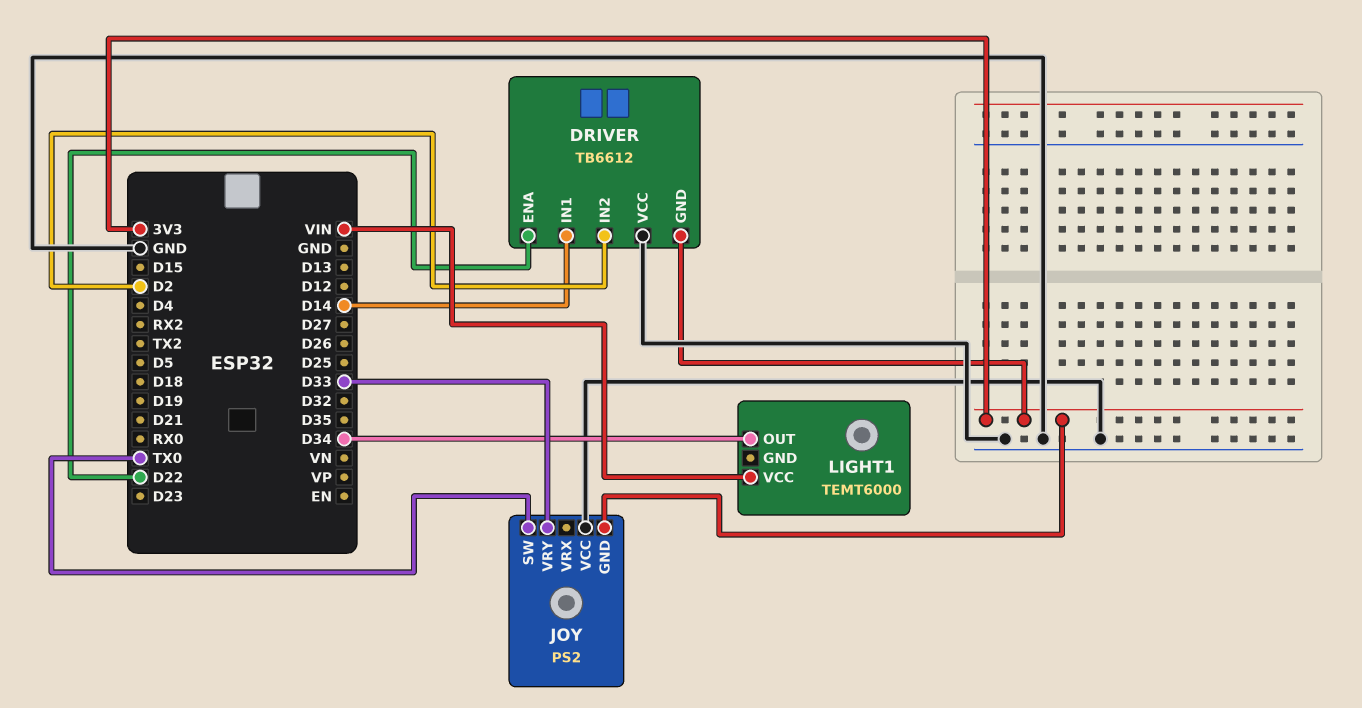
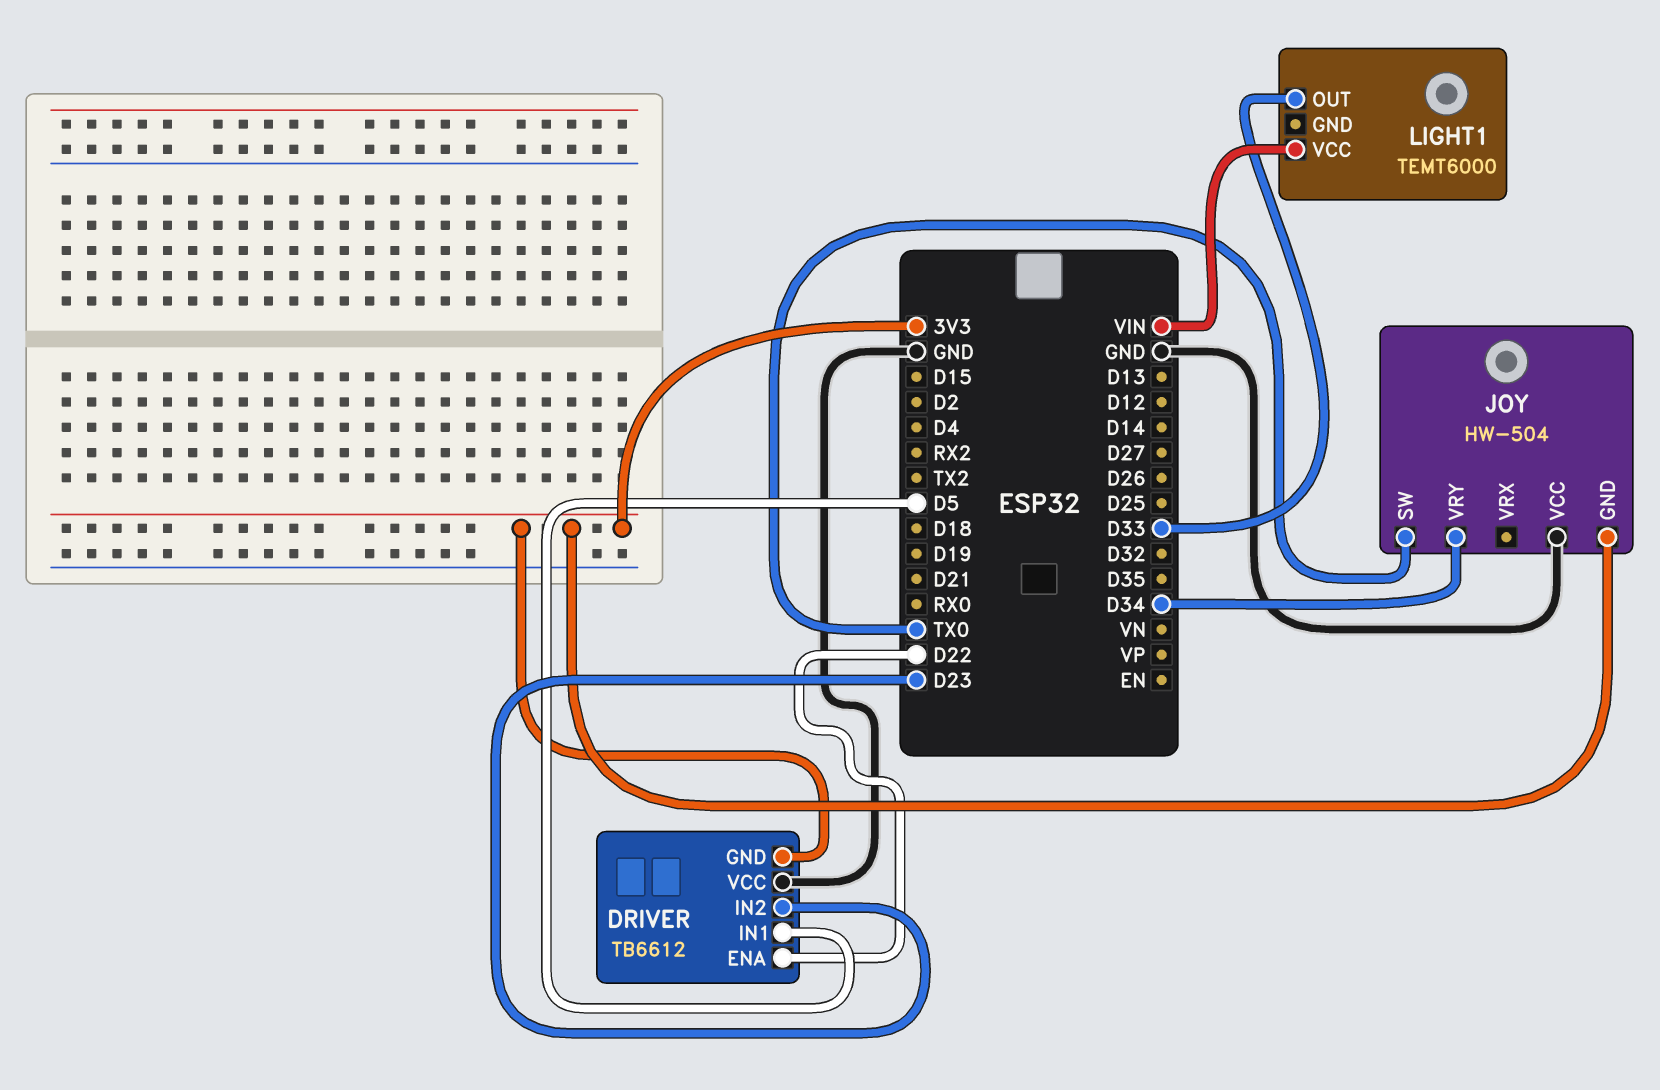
DRIVER pin IN1: D14 -> D5
DRIVER pin IN2: D2 -> D23
JOY: PS2 -> HW-504
JOY pin VRY: D33 -> D34
LIGHT1 pin OUT: D34 -> D33

